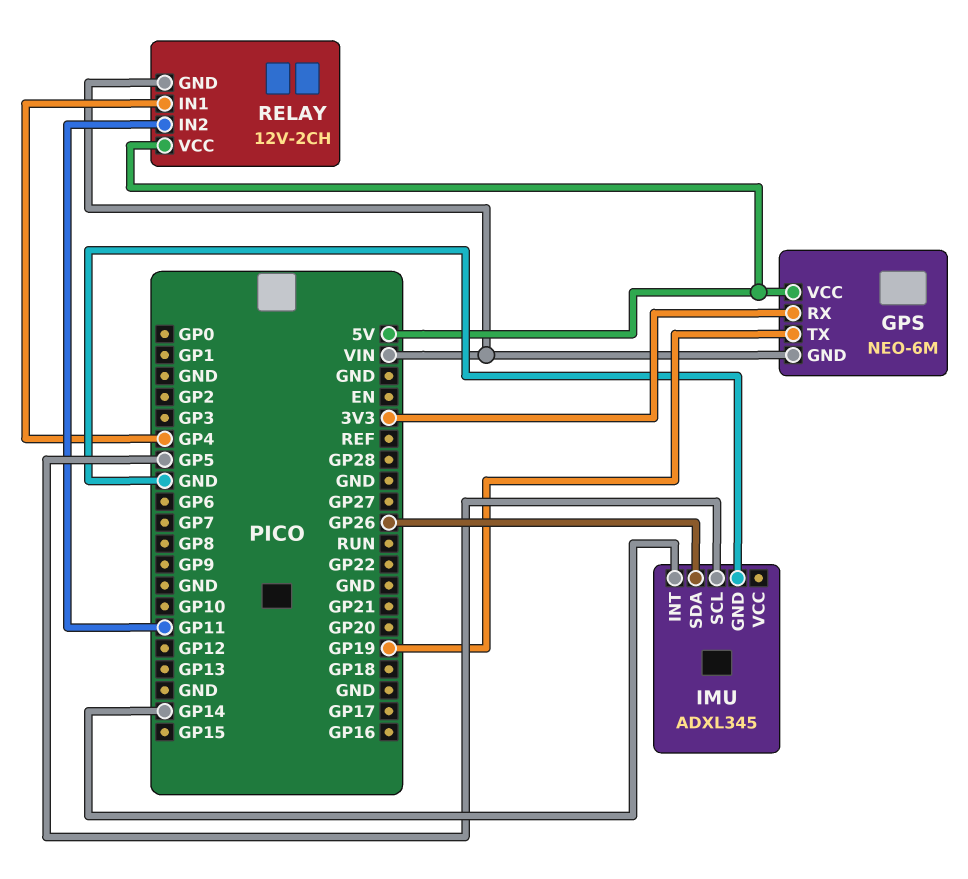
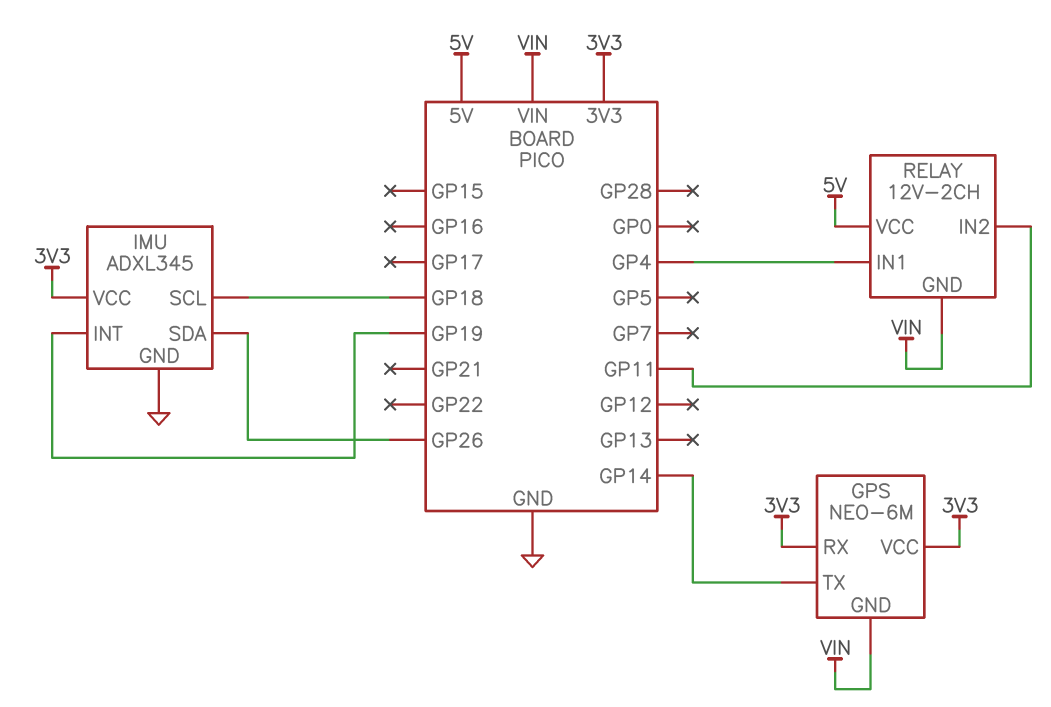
GPS pin TX: GP19 -> GP14
GPS pin VCC: 5V -> 3V3
IMU pin INT: GP14 -> GP19
IMU pin SCL: GP5 -> GP18
IMU pin VCC: none -> 3V3

